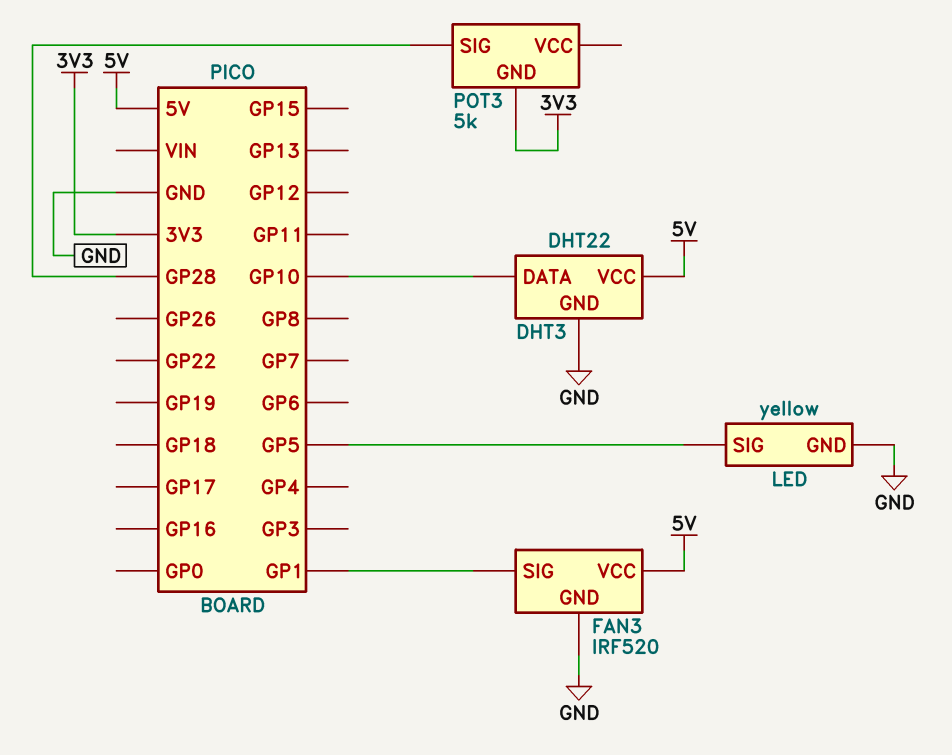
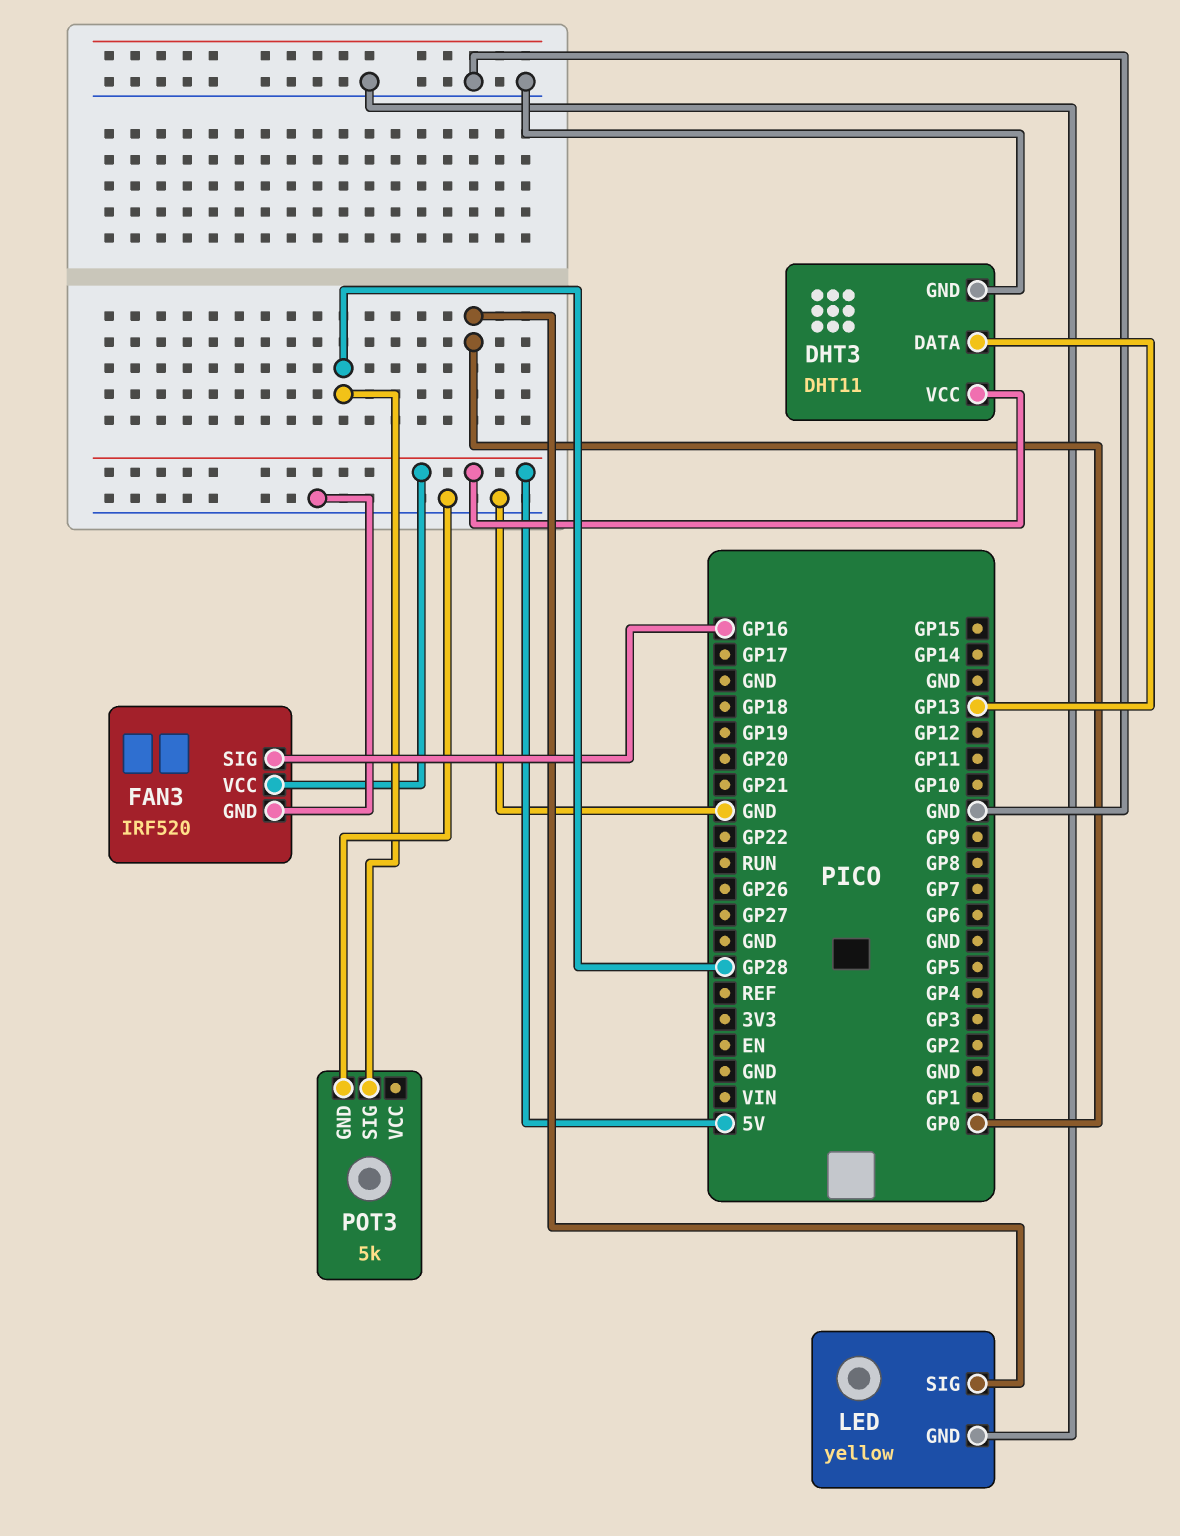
DHT3: DHT22 -> DHT11
DHT3 pin DATA: GP10 -> GP13
FAN3 pin SIG: GP1 -> GP16
LED pin SIG: GP5 -> GP0
POT3 pin GND: 3V3 -> GND

